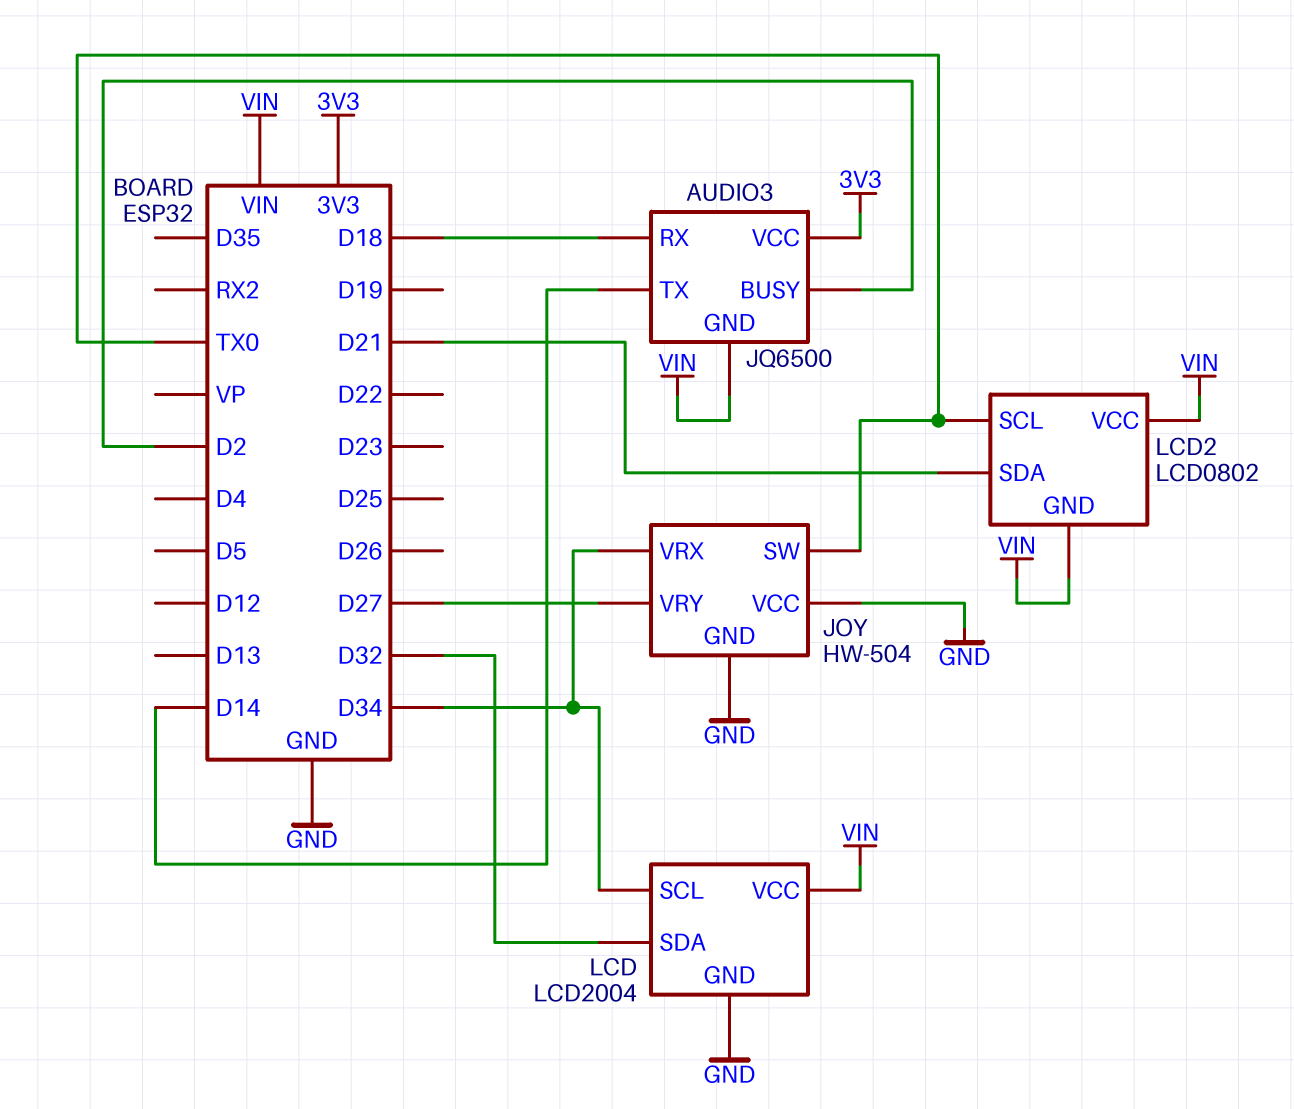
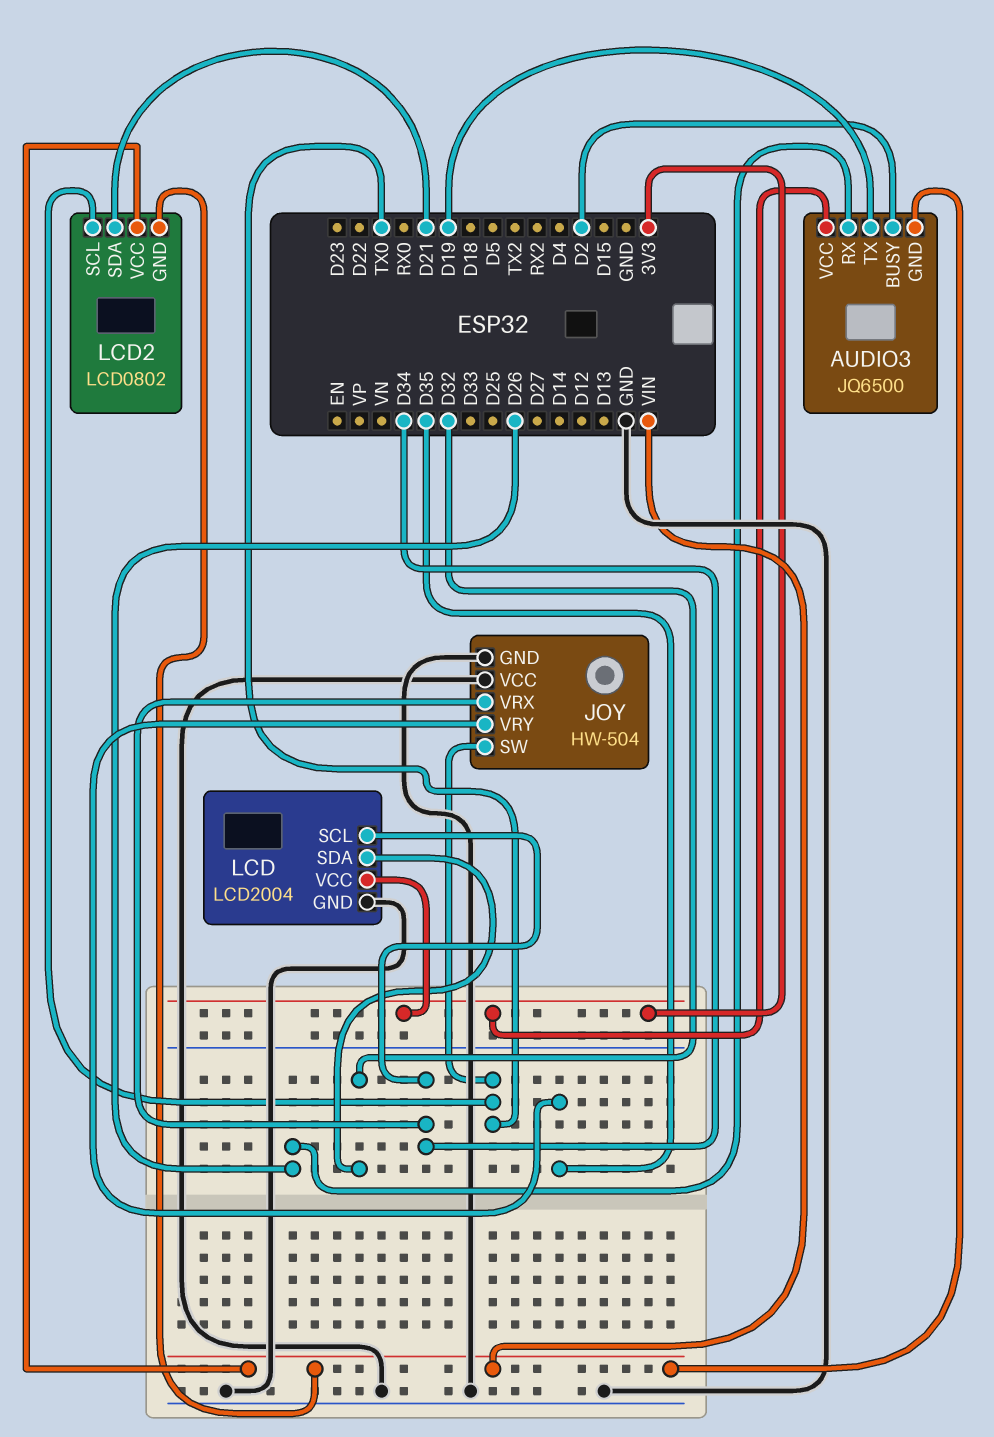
AUDIO3 pin RX: D18 -> D26
AUDIO3 pin TX: D14 -> D19
JOY pin VRY: D27 -> D35
LCD pin VCC: VIN -> 3V3

